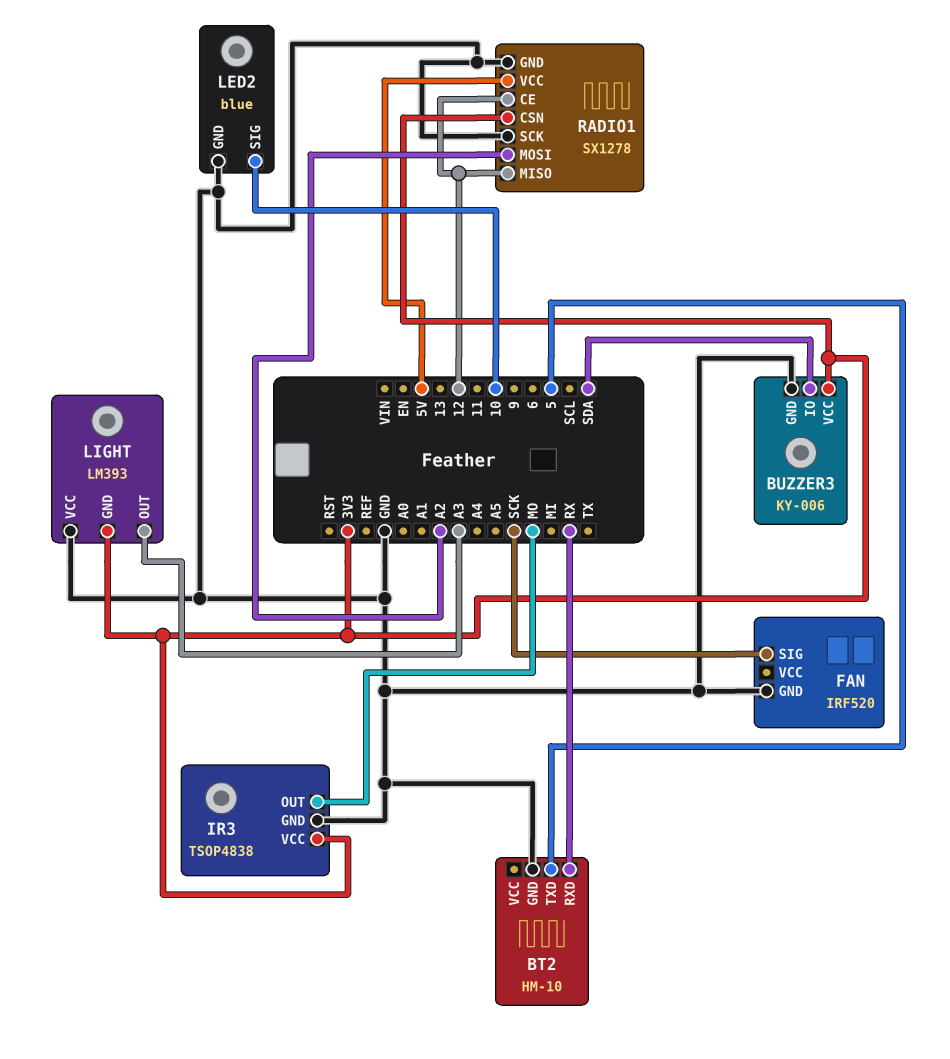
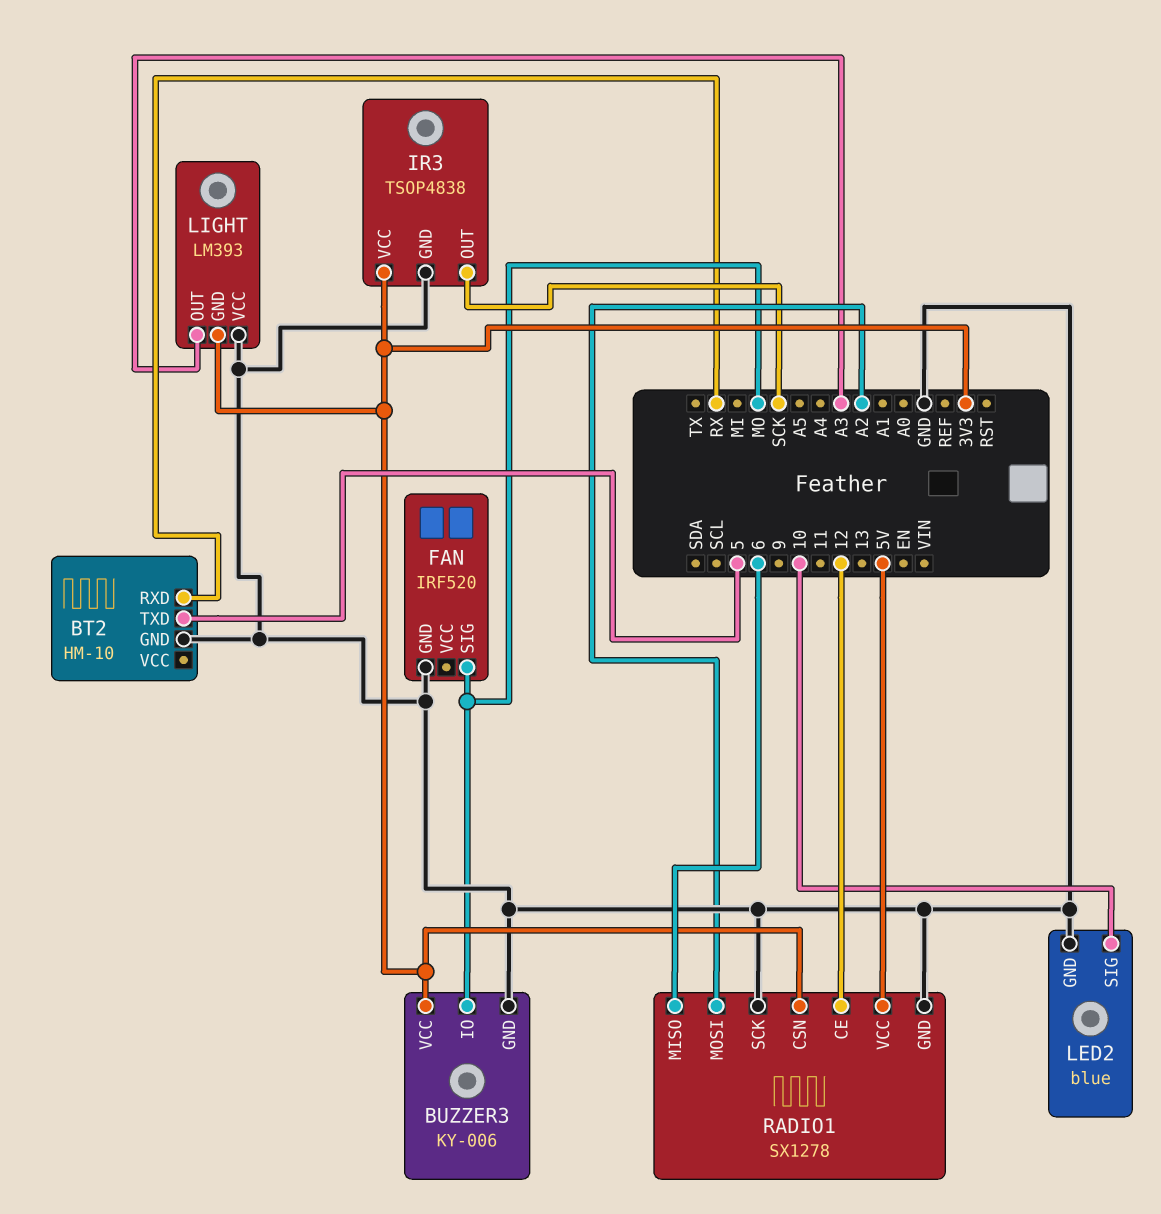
BUZZER3 pin IO: SDA -> MO
FAN pin SIG: SCK -> MO
IR3 pin OUT: MO -> SCK
RADIO1 pin MISO: 12 -> 6

